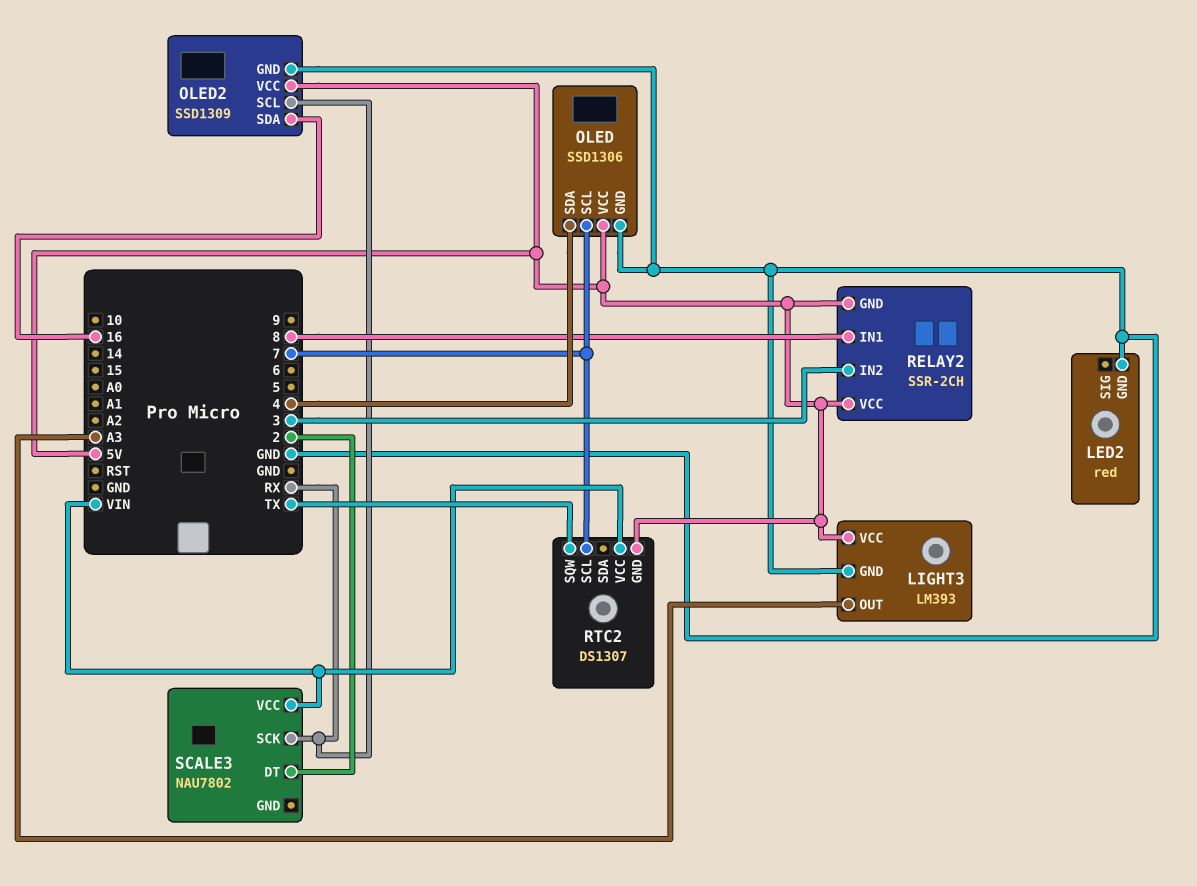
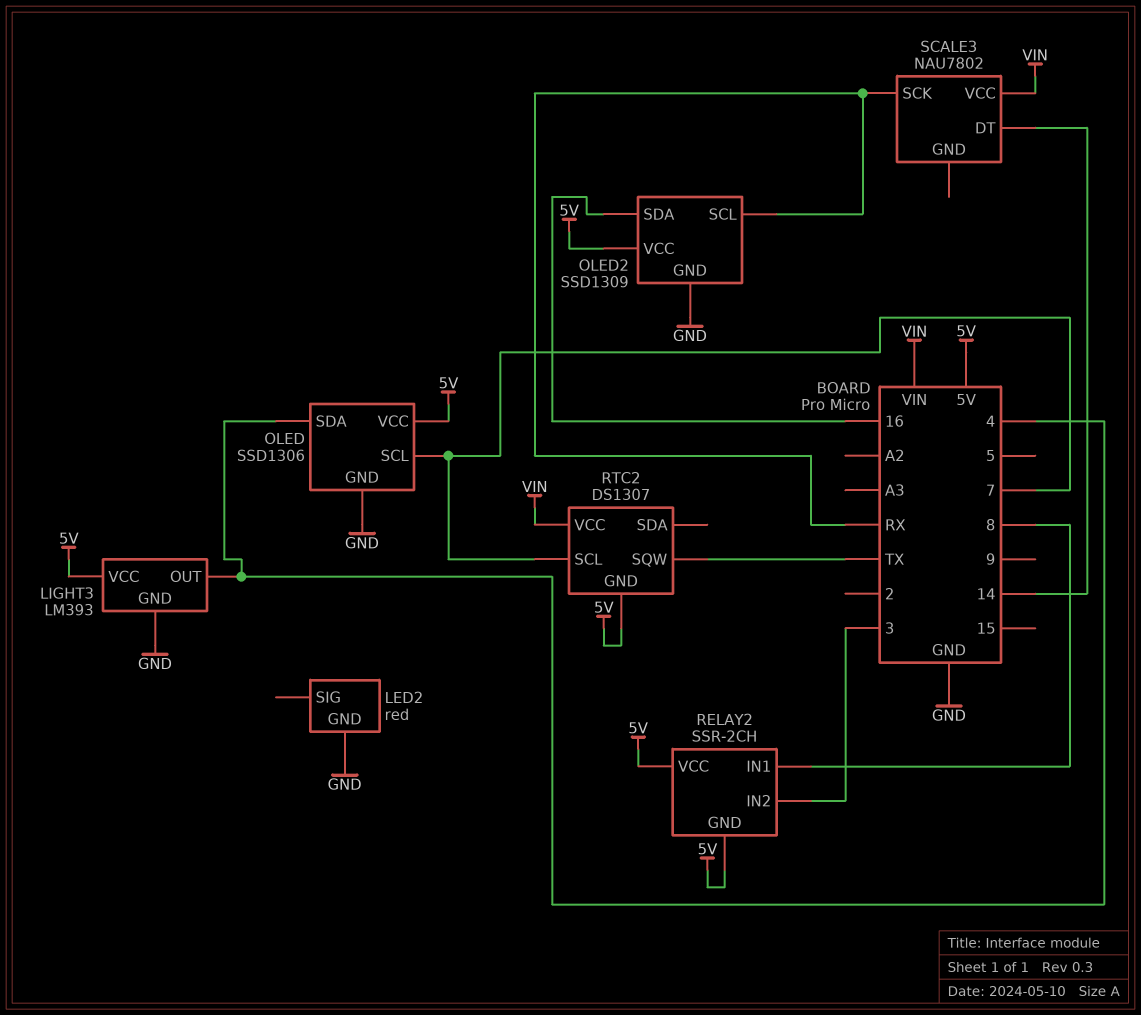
LIGHT3 pin OUT: A3 -> 4
SCALE3 pin DT: 2 -> 14

